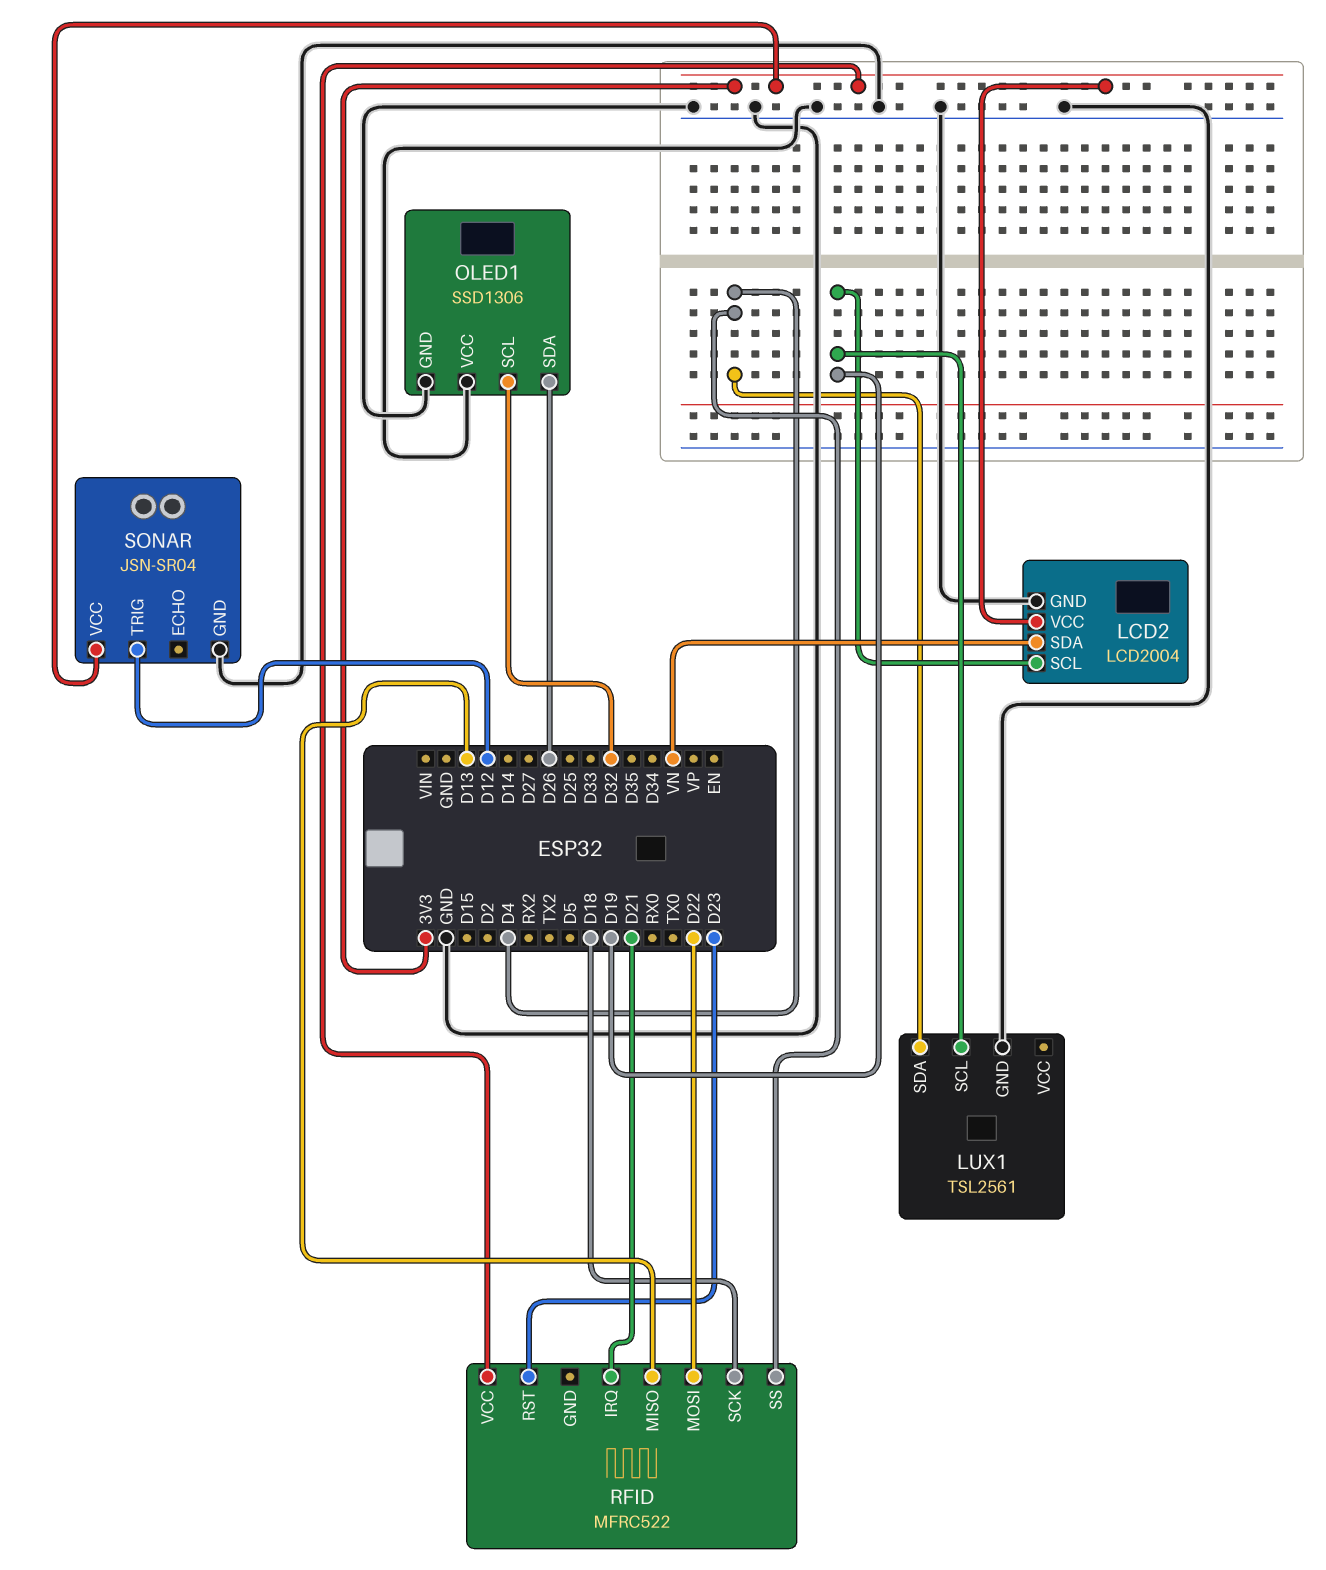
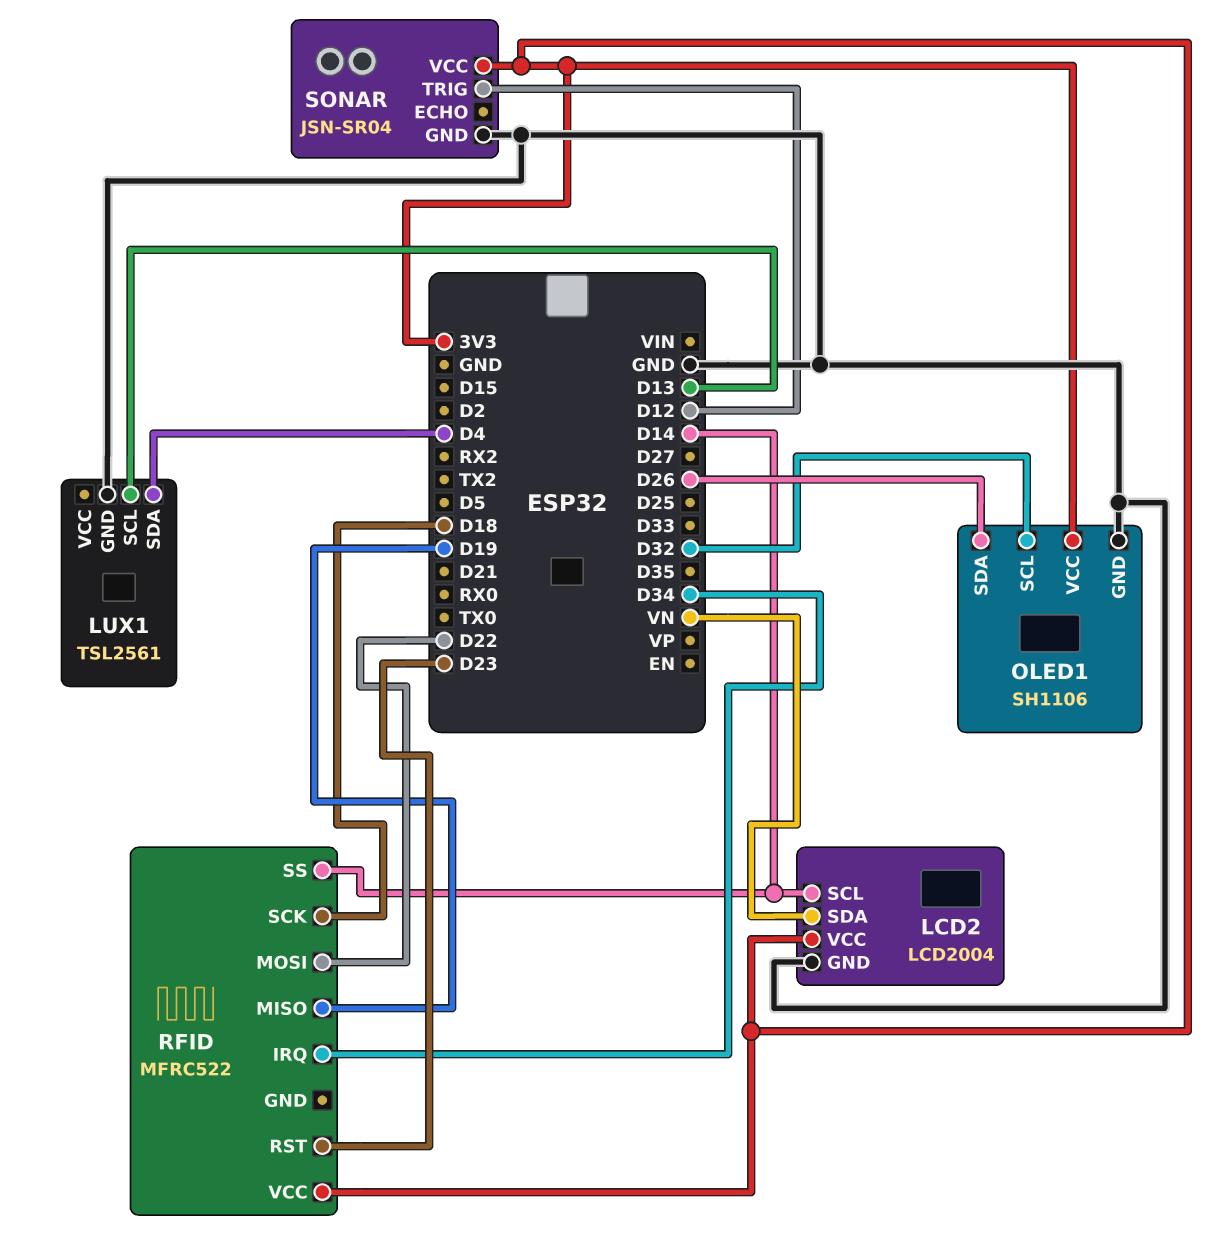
LCD2 pin SCL: D19 -> D14
LUX1 pin SCL: D19 -> D13
OLED1: SSD1306 -> SH1106
OLED1 pin VCC: GND -> 3V3
RFID pin IRQ: D21 -> D34
RFID pin MISO: D13 -> D19
RFID pin SS: D4 -> D14

